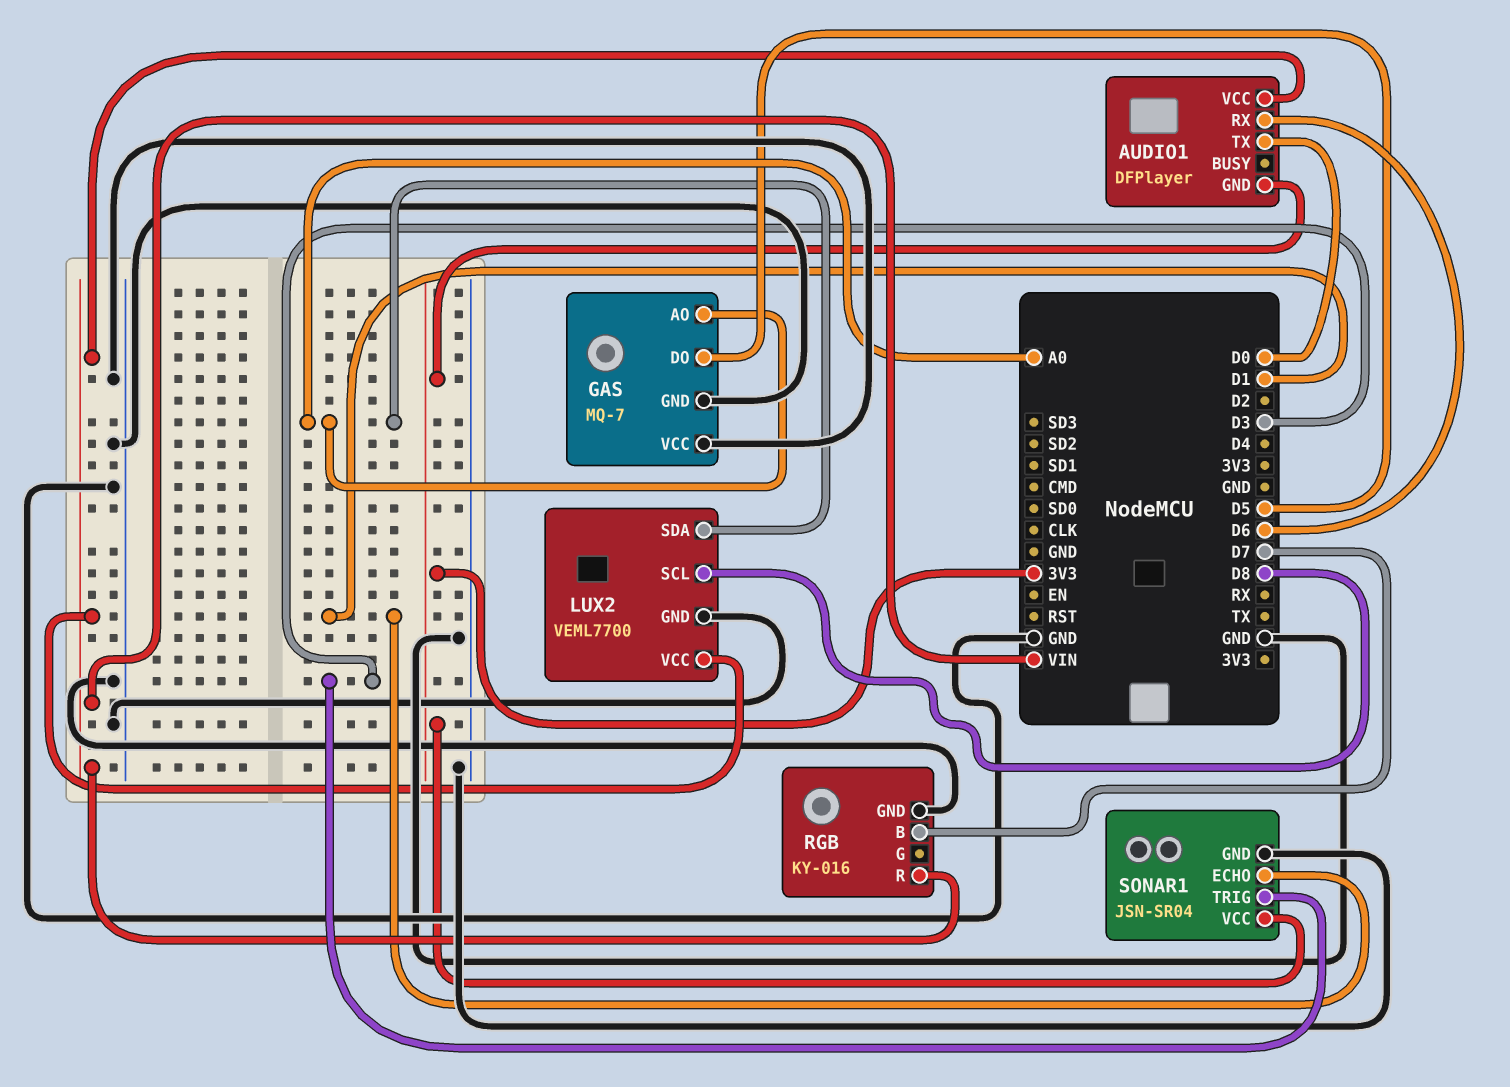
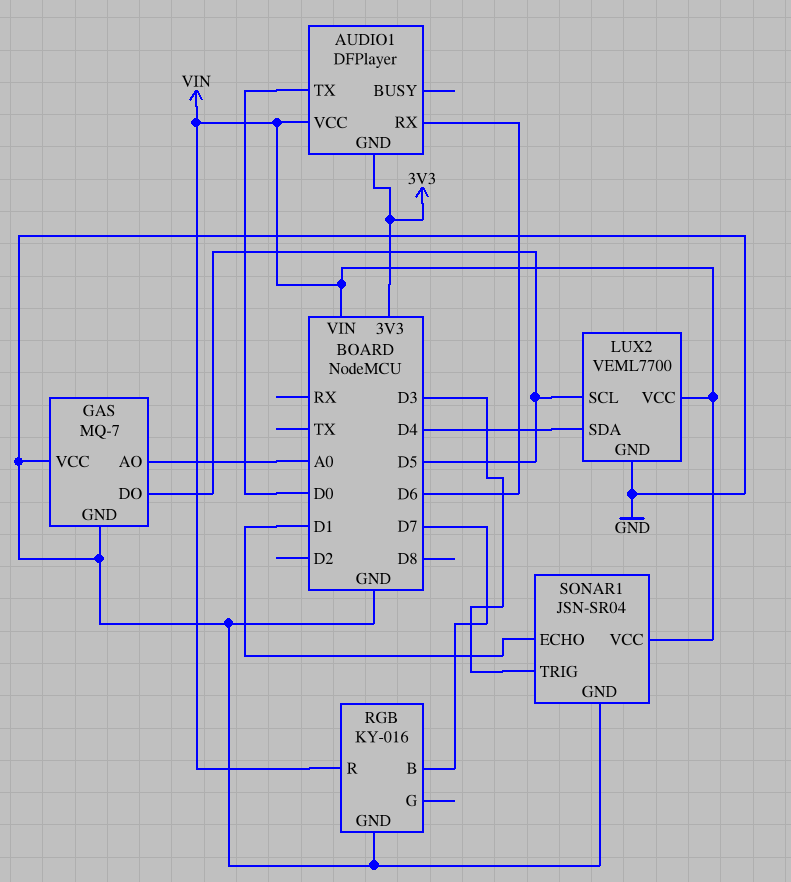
LUX2 pin SCL: D8 -> D5
LUX2 pin SDA: A0 -> D4
SONAR1 pin VCC: 3V3 -> VIN

